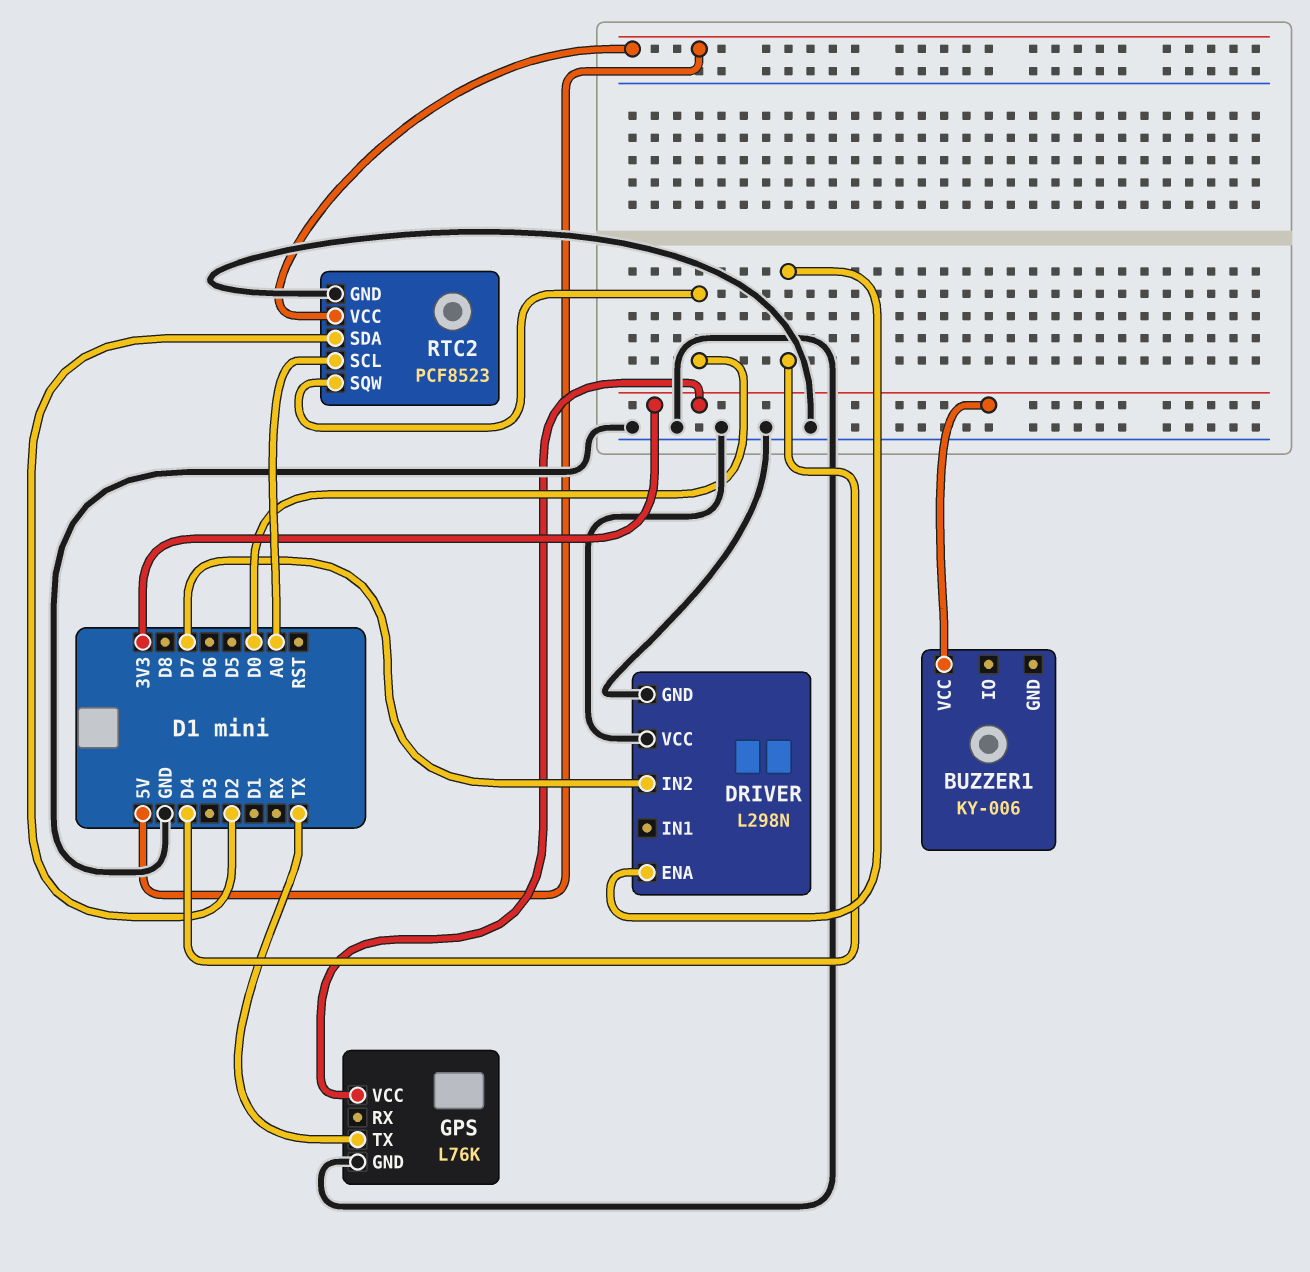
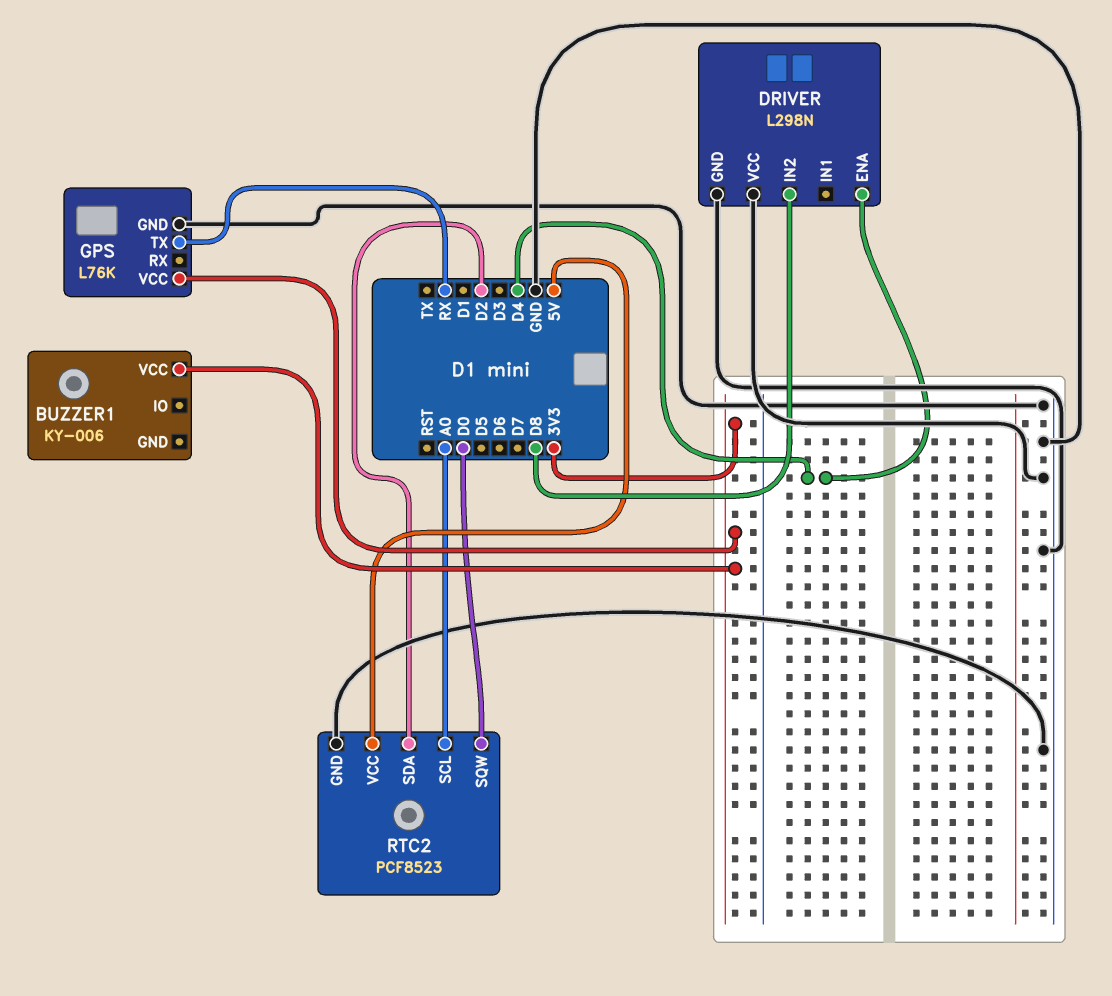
DRIVER pin IN2: D7 -> D8
GPS pin TX: TX -> RX

